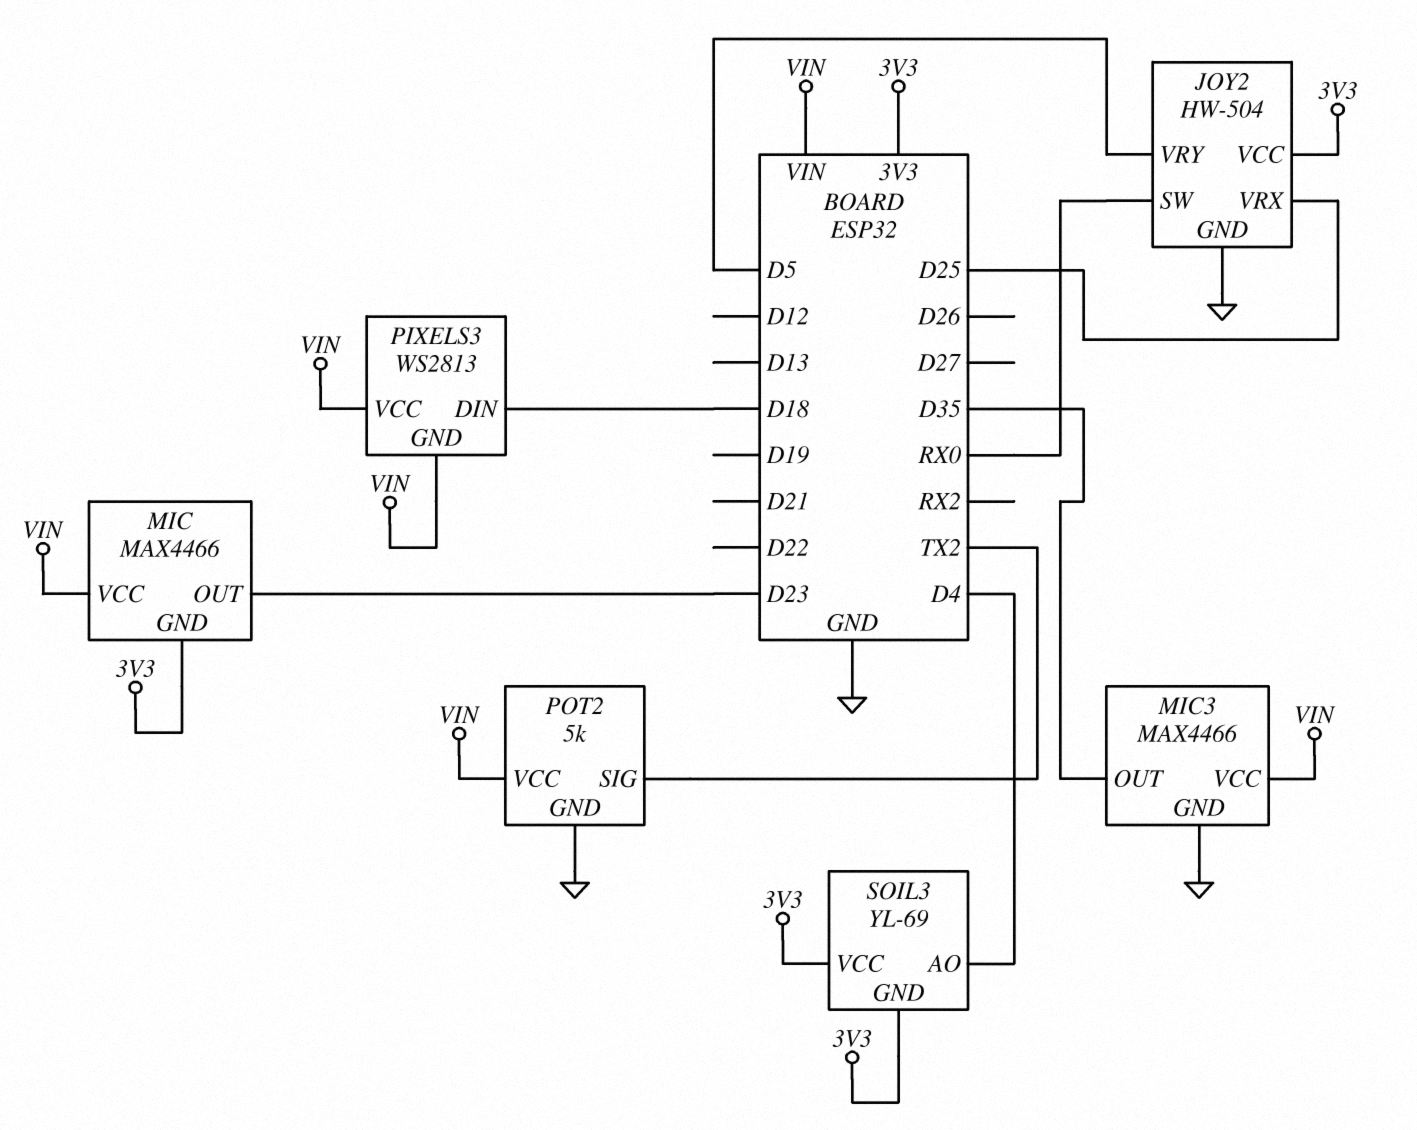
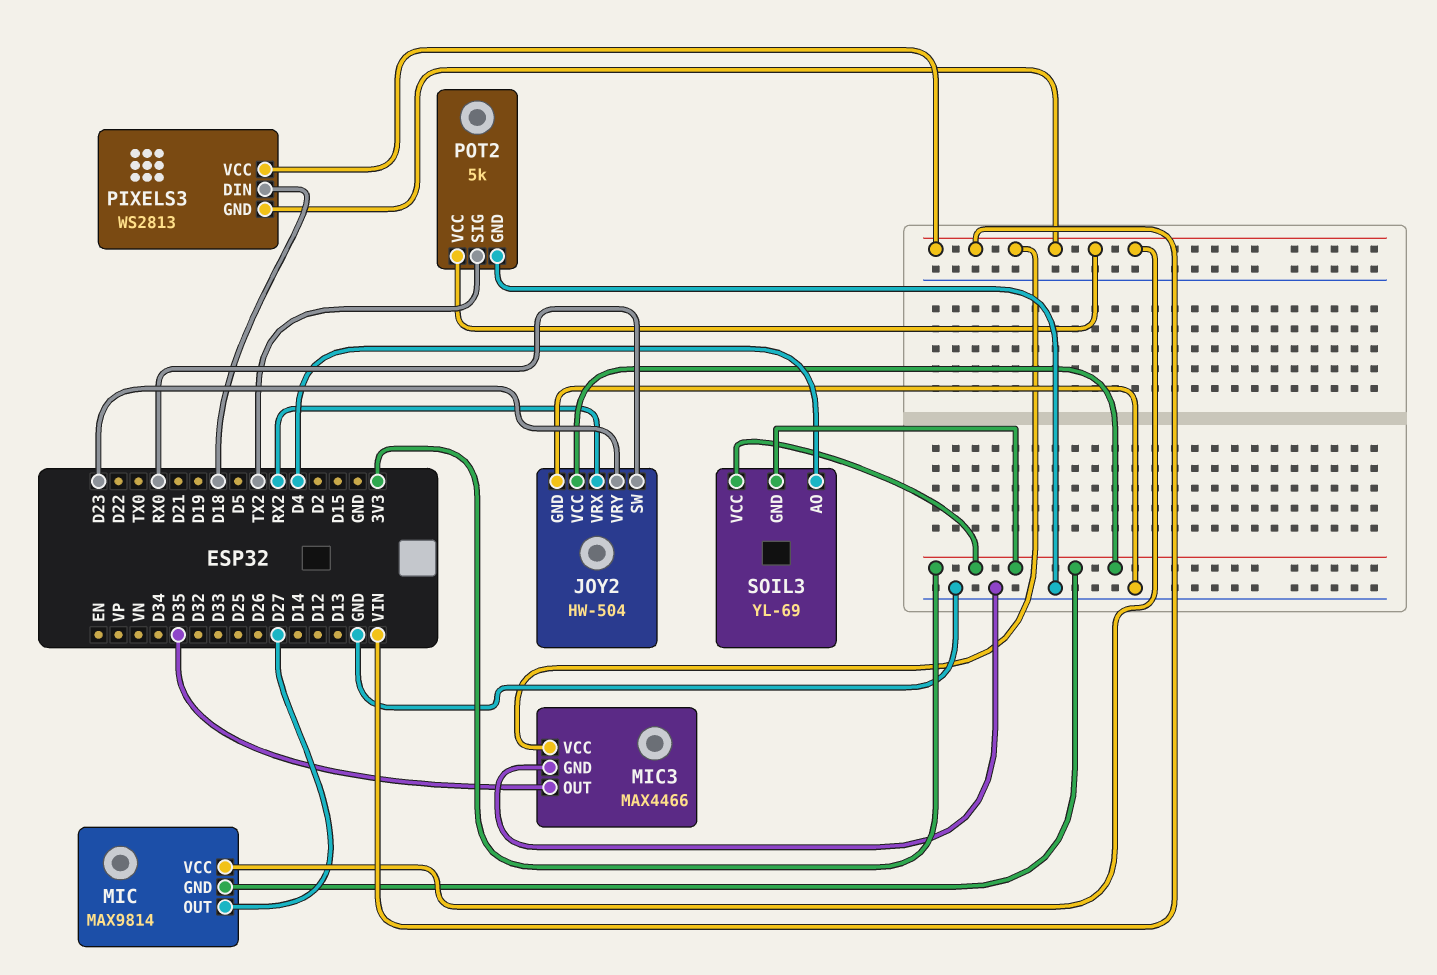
JOY2 pin VRX: D25 -> RX2
JOY2 pin VRY: D5 -> D23
MIC: MAX4466 -> MAX9814
MIC pin OUT: D23 -> D27

